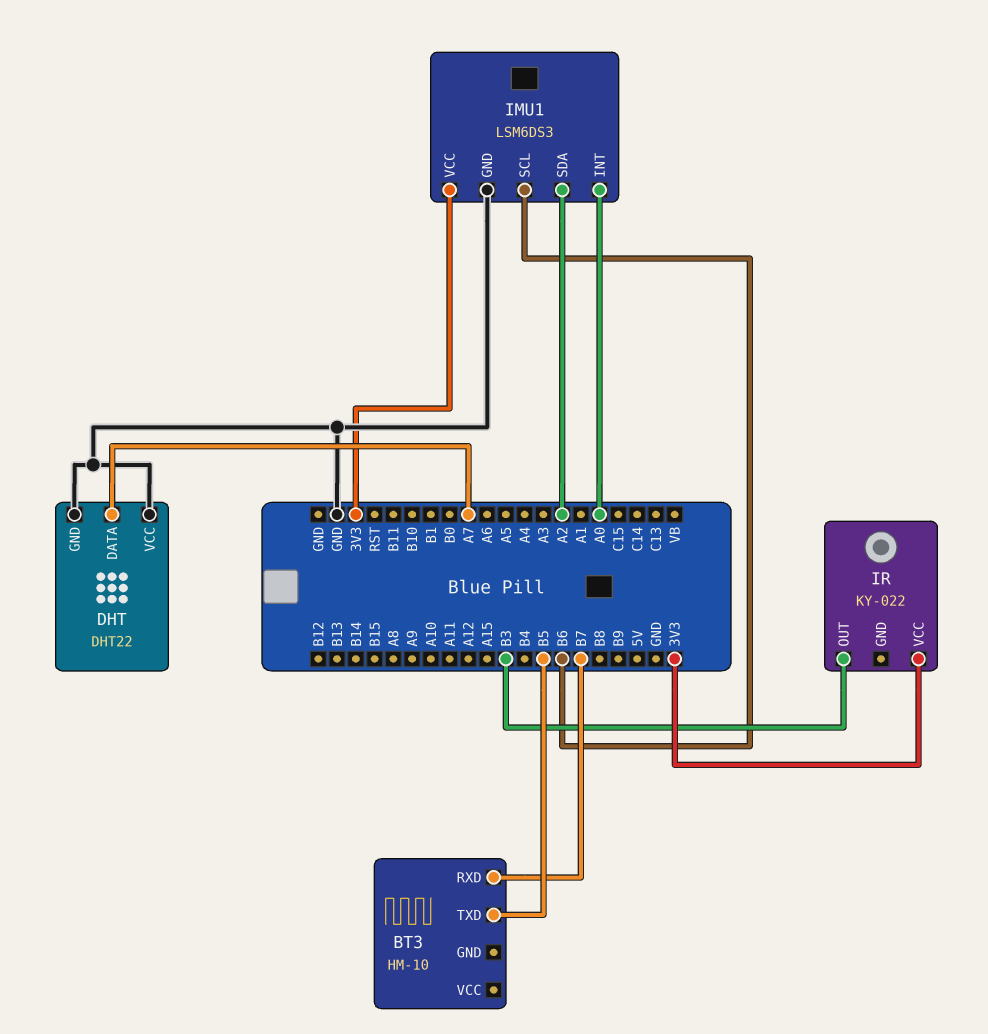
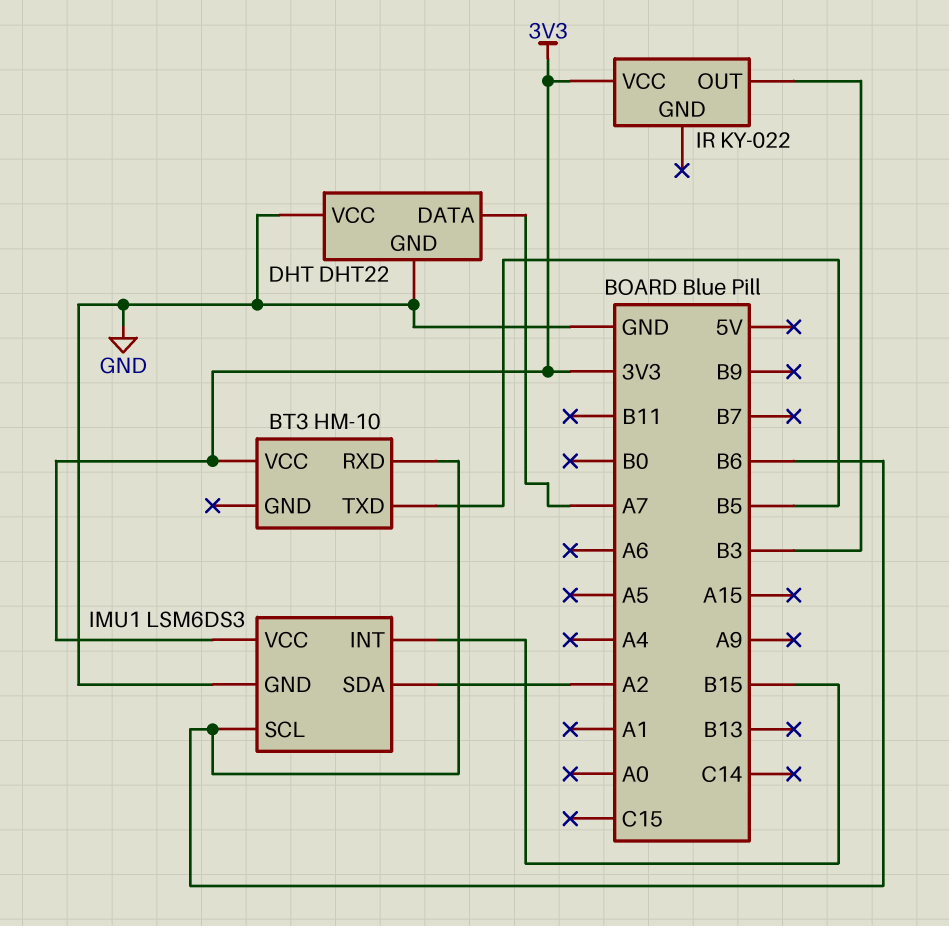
BT3 pin RXD: B7 -> B6
BT3 pin VCC: none -> 3V3
IMU1 pin INT: A0 -> B15

